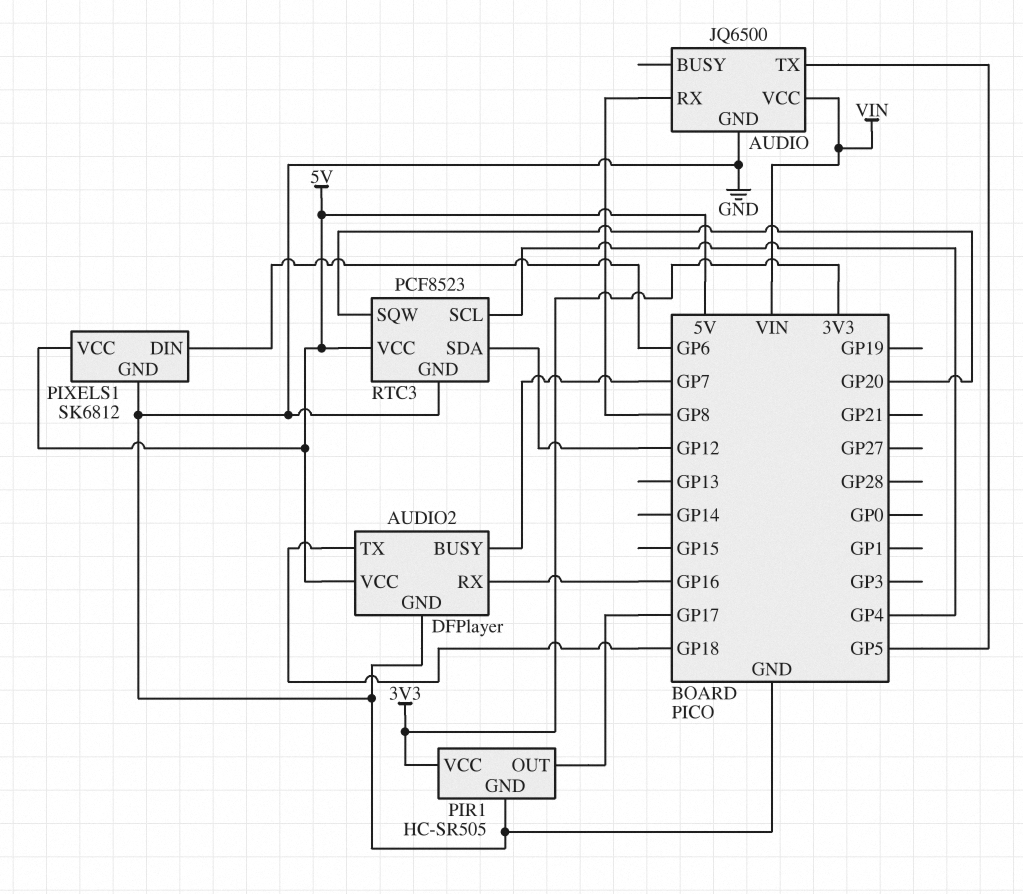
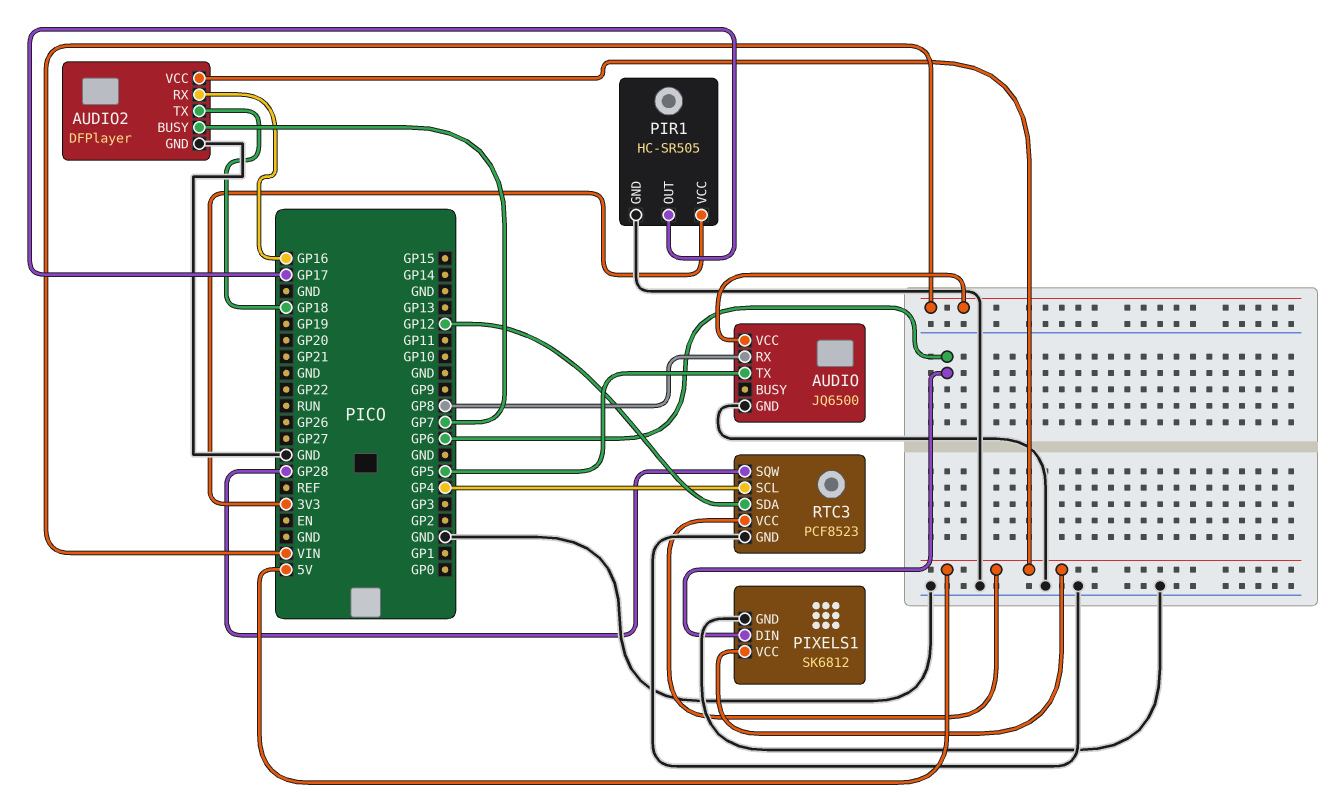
RTC3 pin SQW: GP20 -> GP28

